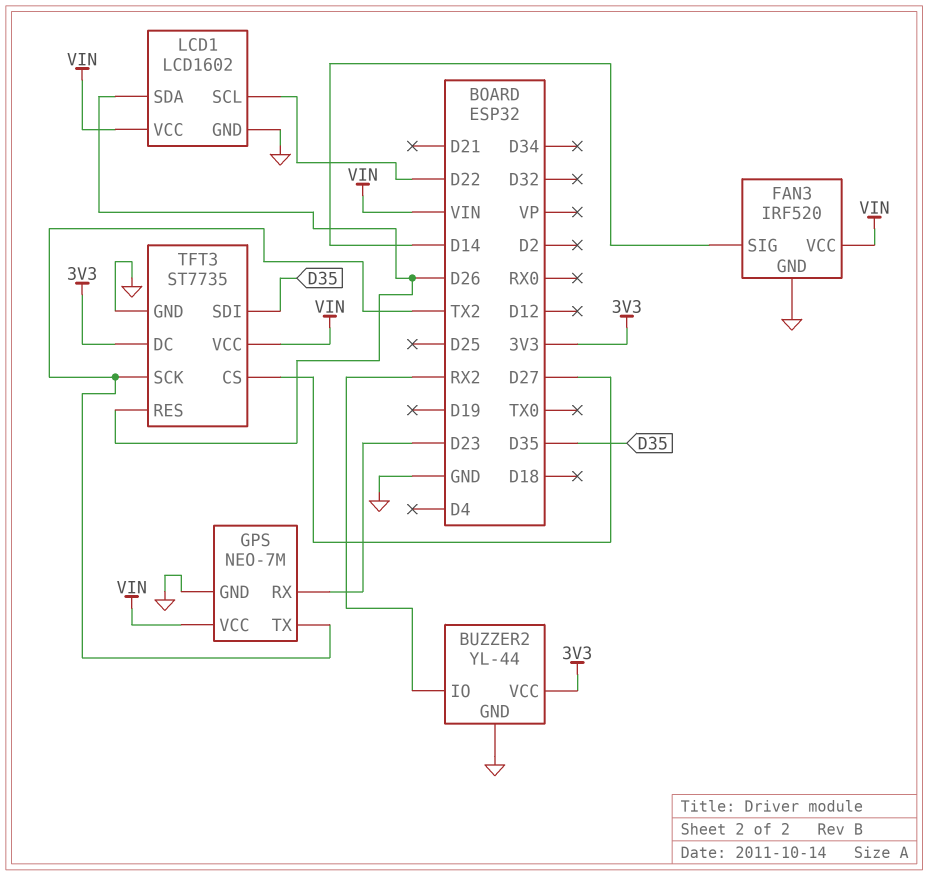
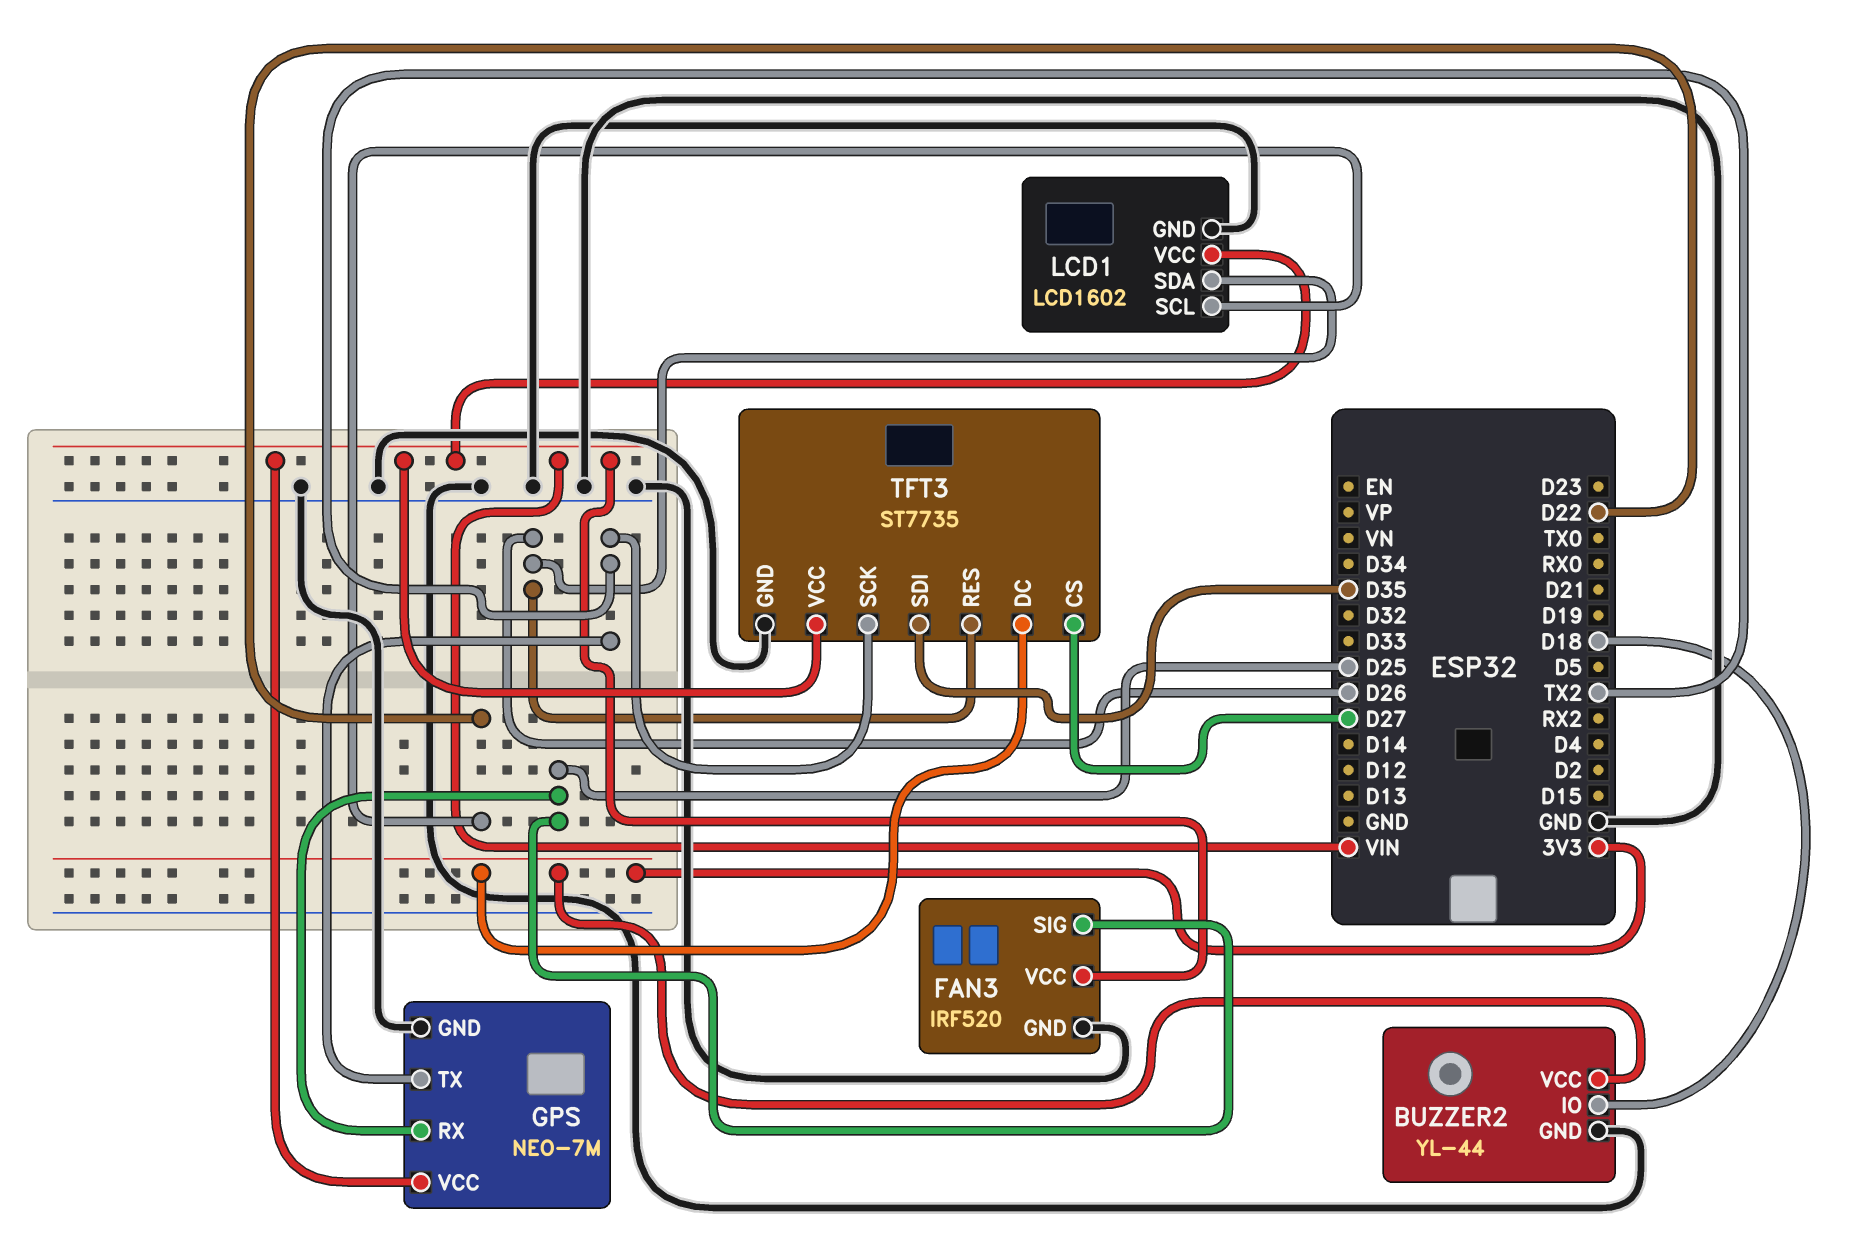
BUZZER2 pin IO: RX2 -> D18
FAN3 pin SIG: D14 -> D25
GPS pin RX: D23 -> D25

